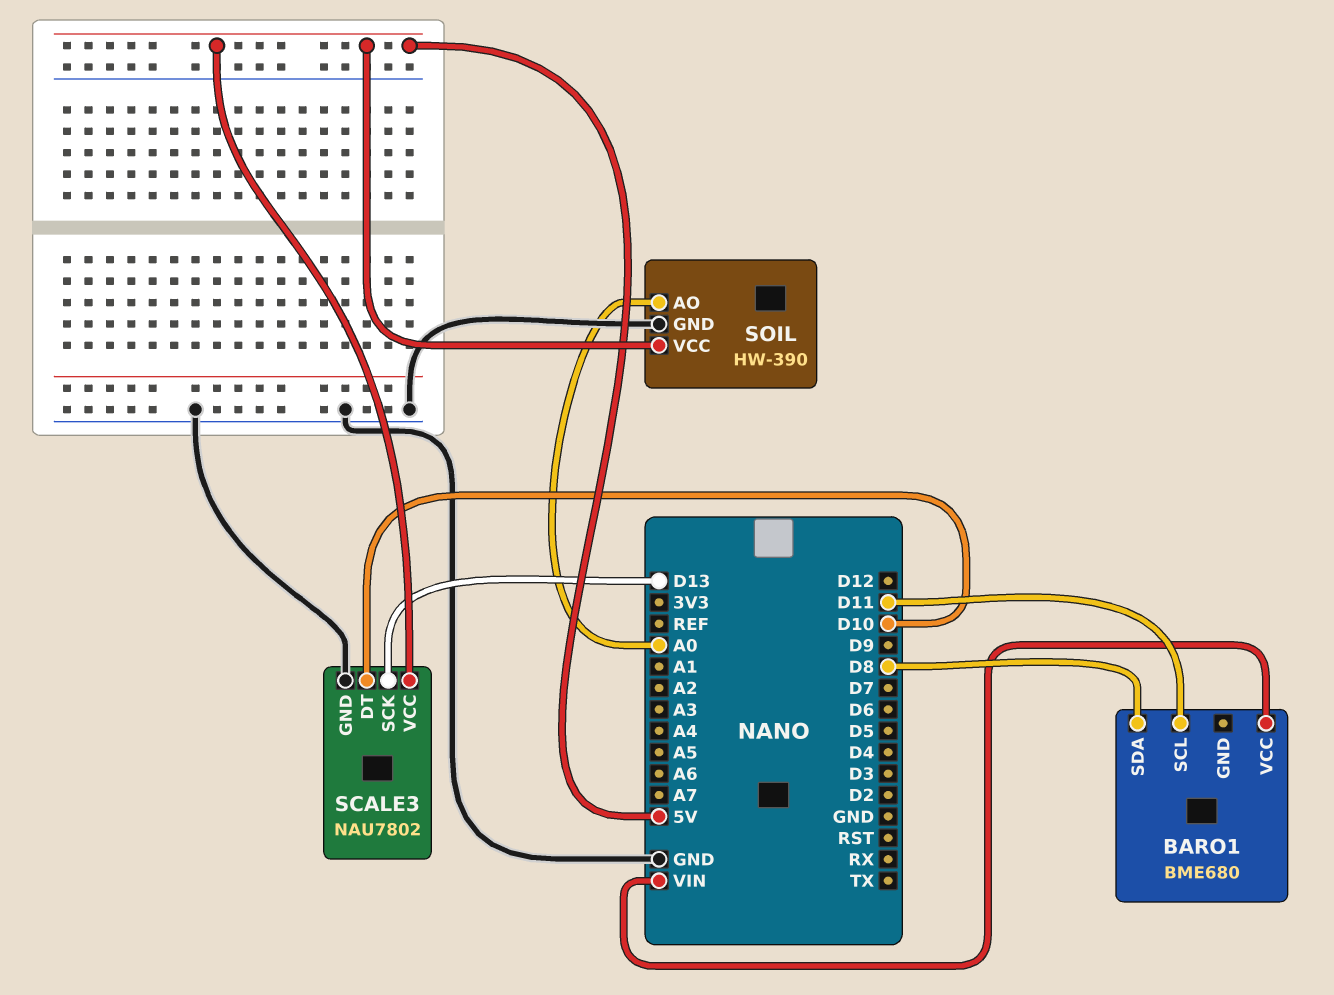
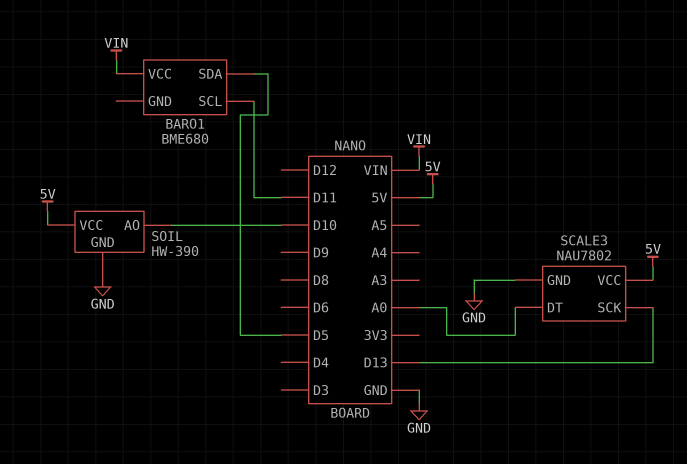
BARO1 pin SDA: D8 -> D5
SCALE3 pin DT: D10 -> A0
SOIL pin AO: A0 -> D10

